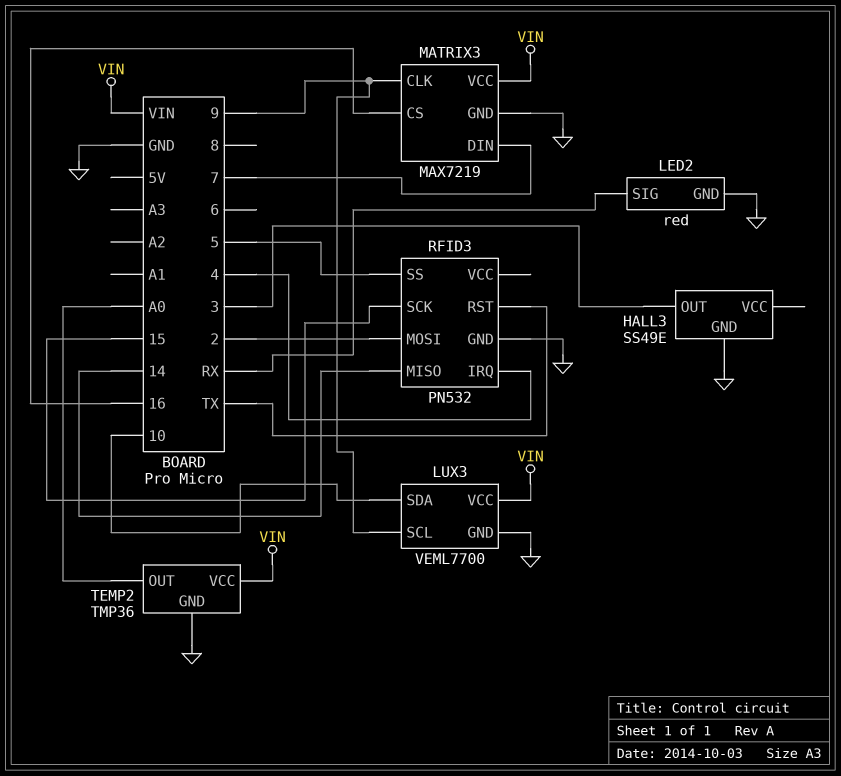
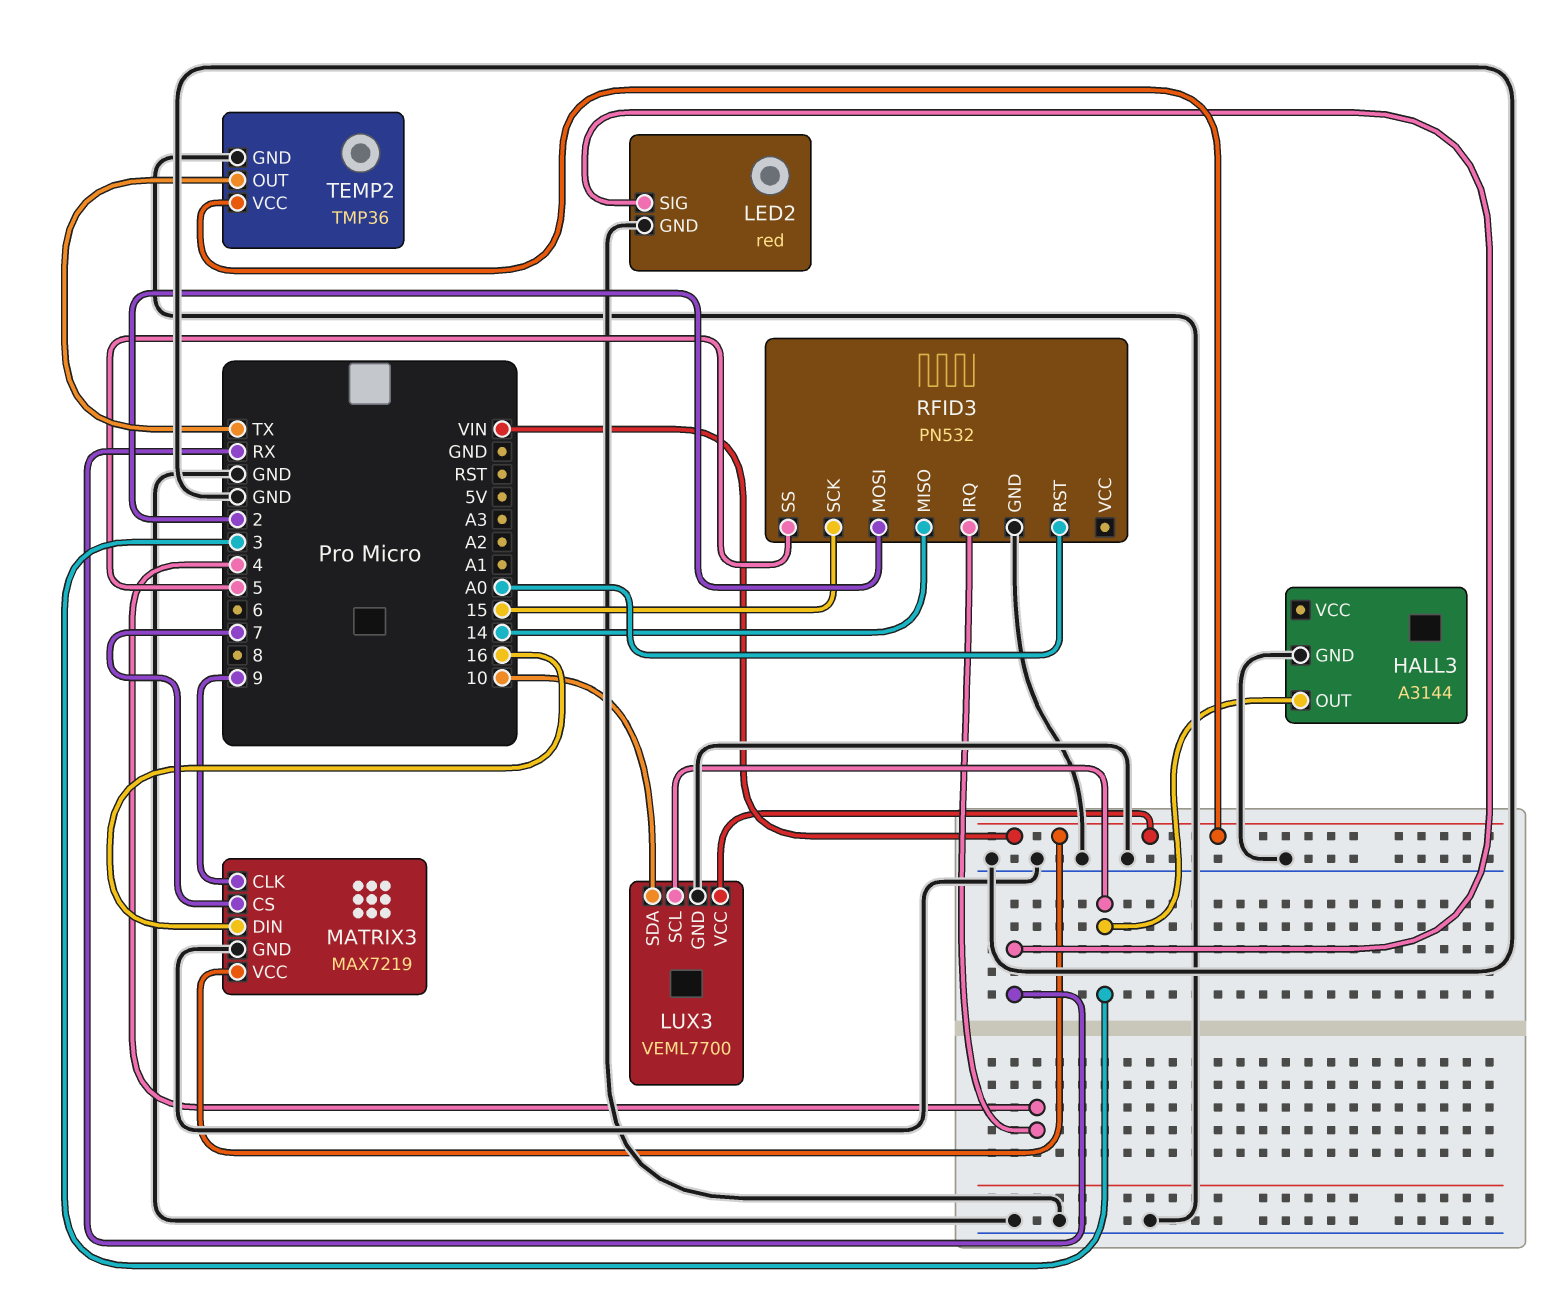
HALL3: SS49E -> A3144
LUX3 pin SCL: 9 -> 3
MATRIX3 pin CS: 16 -> 7
MATRIX3 pin DIN: 7 -> 16
RFID3 pin RST: TX -> A0
TEMP2 pin OUT: A0 -> TX

